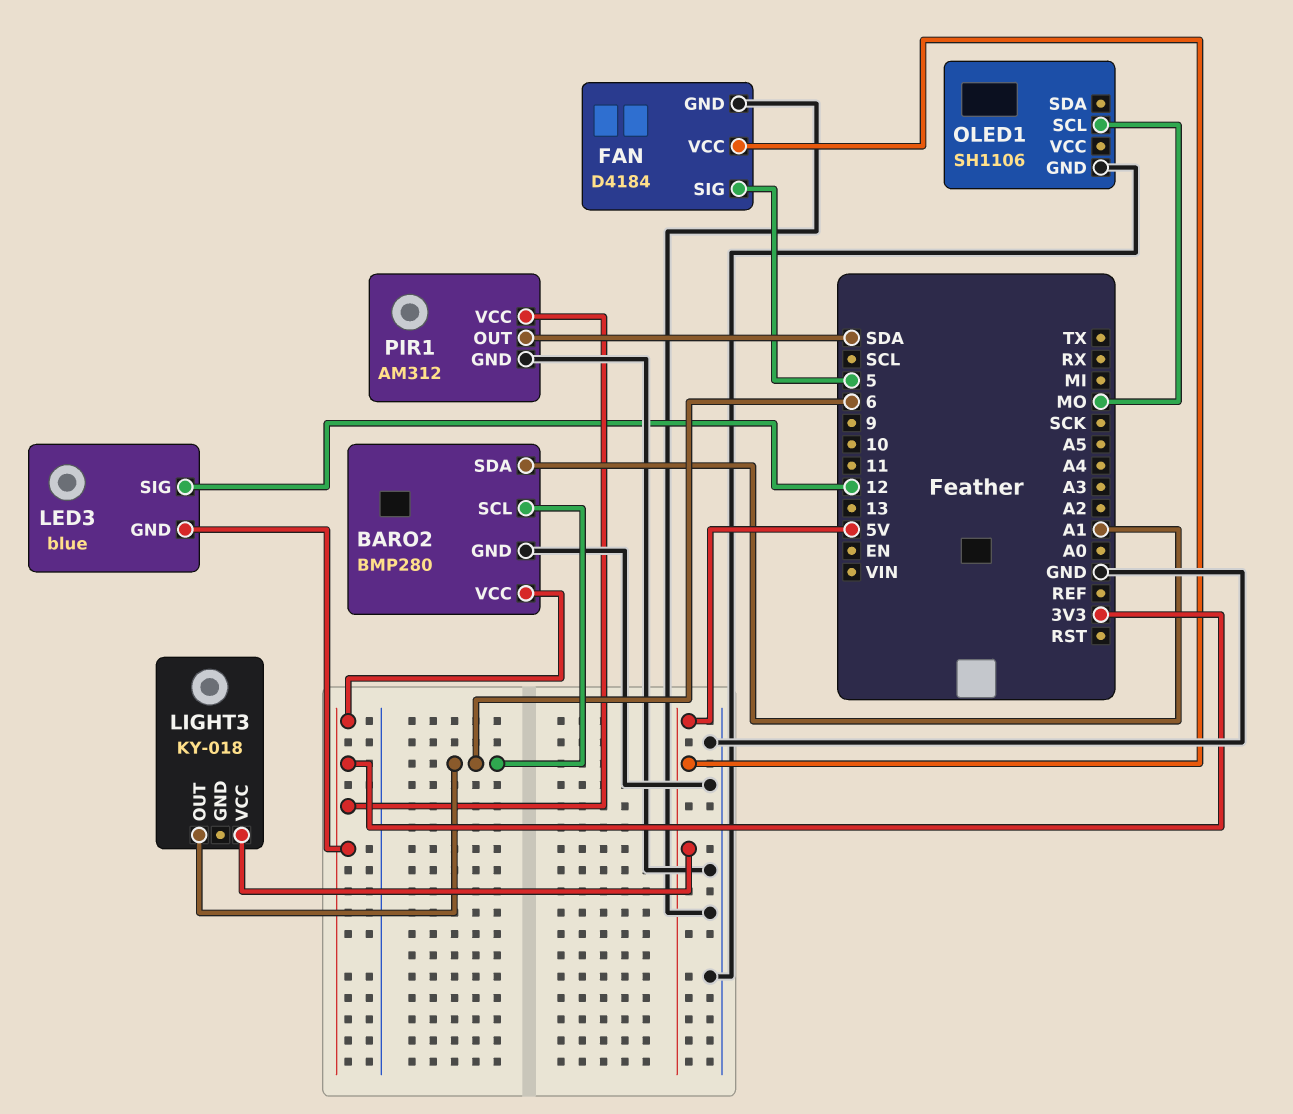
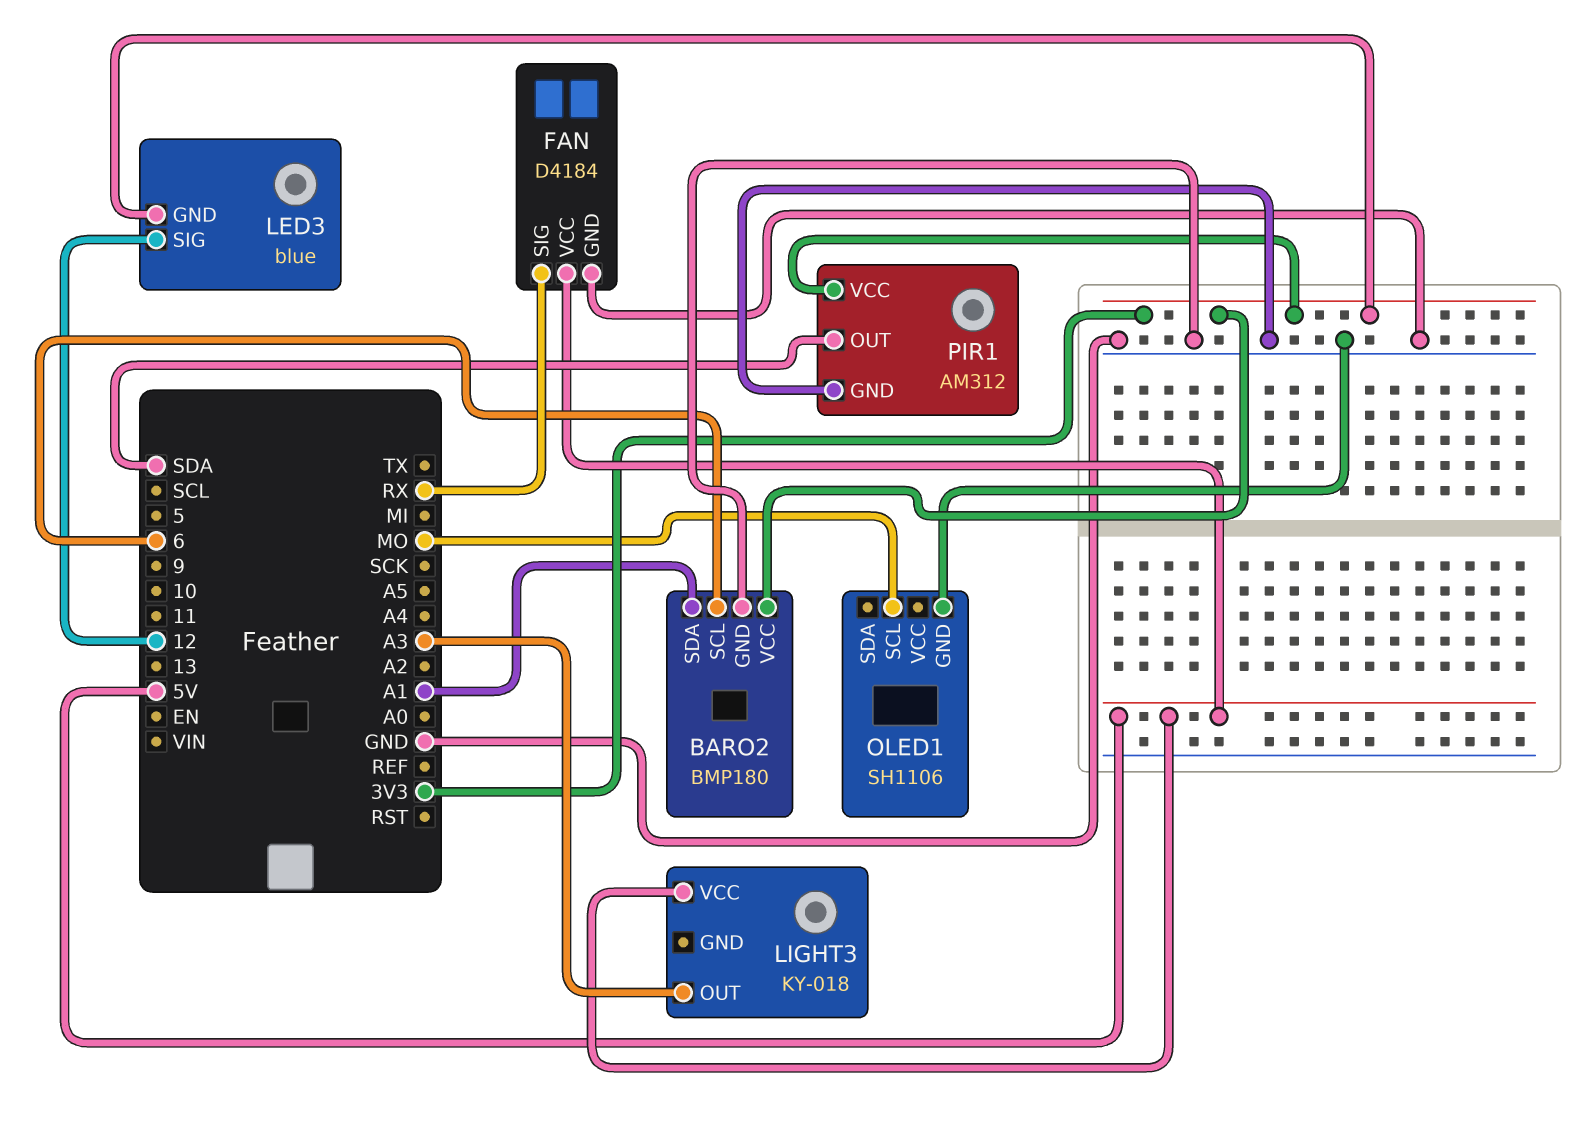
BARO2: BMP280 -> BMP180
FAN pin SIG: 5 -> RX
LIGHT3 pin OUT: 6 -> A3

